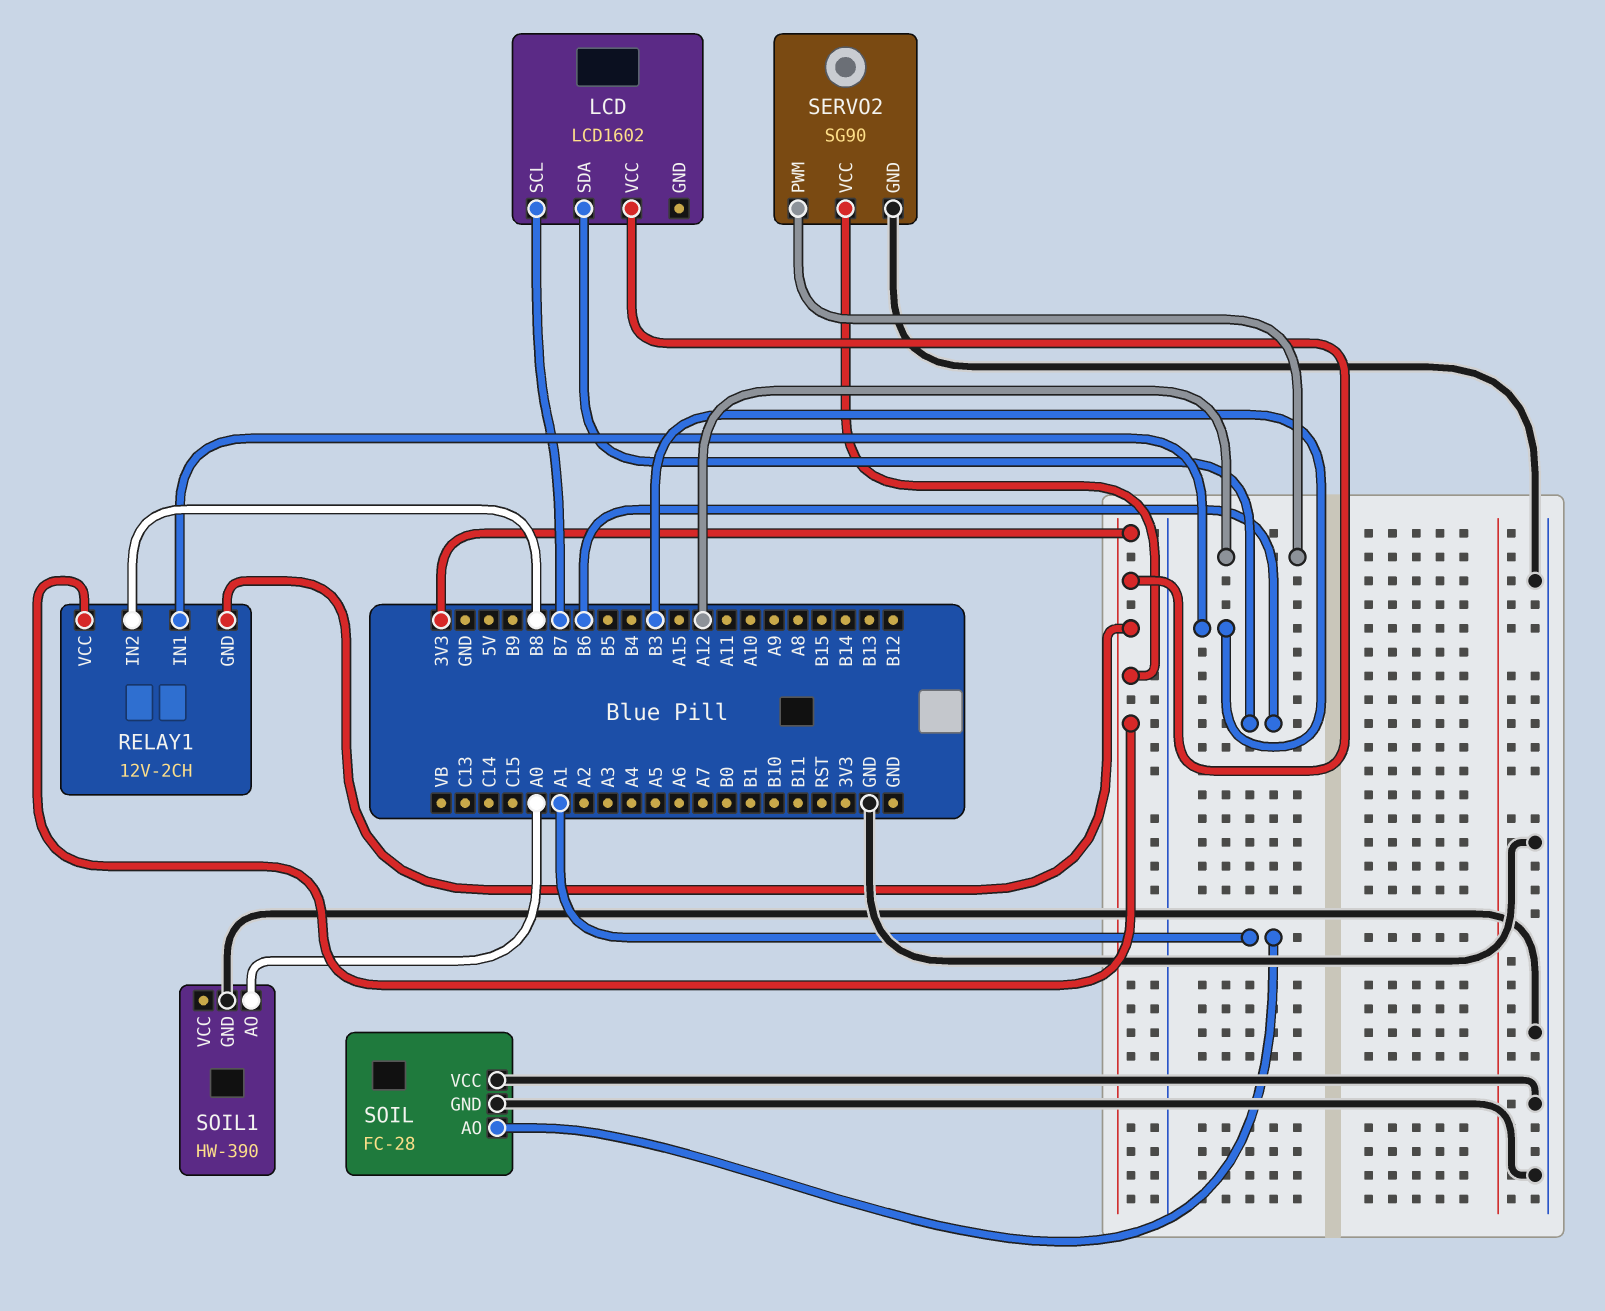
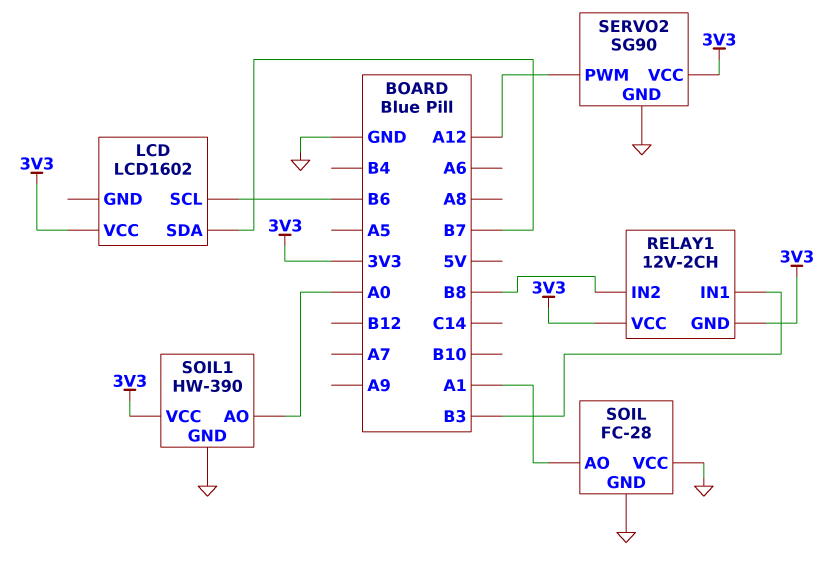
LCD pin SCL: B7 -> B6
LCD pin SDA: B6 -> B7
SOIL1 pin VCC: none -> 3V3

